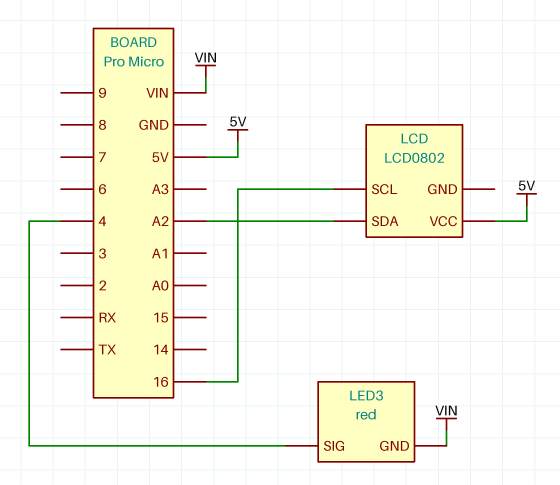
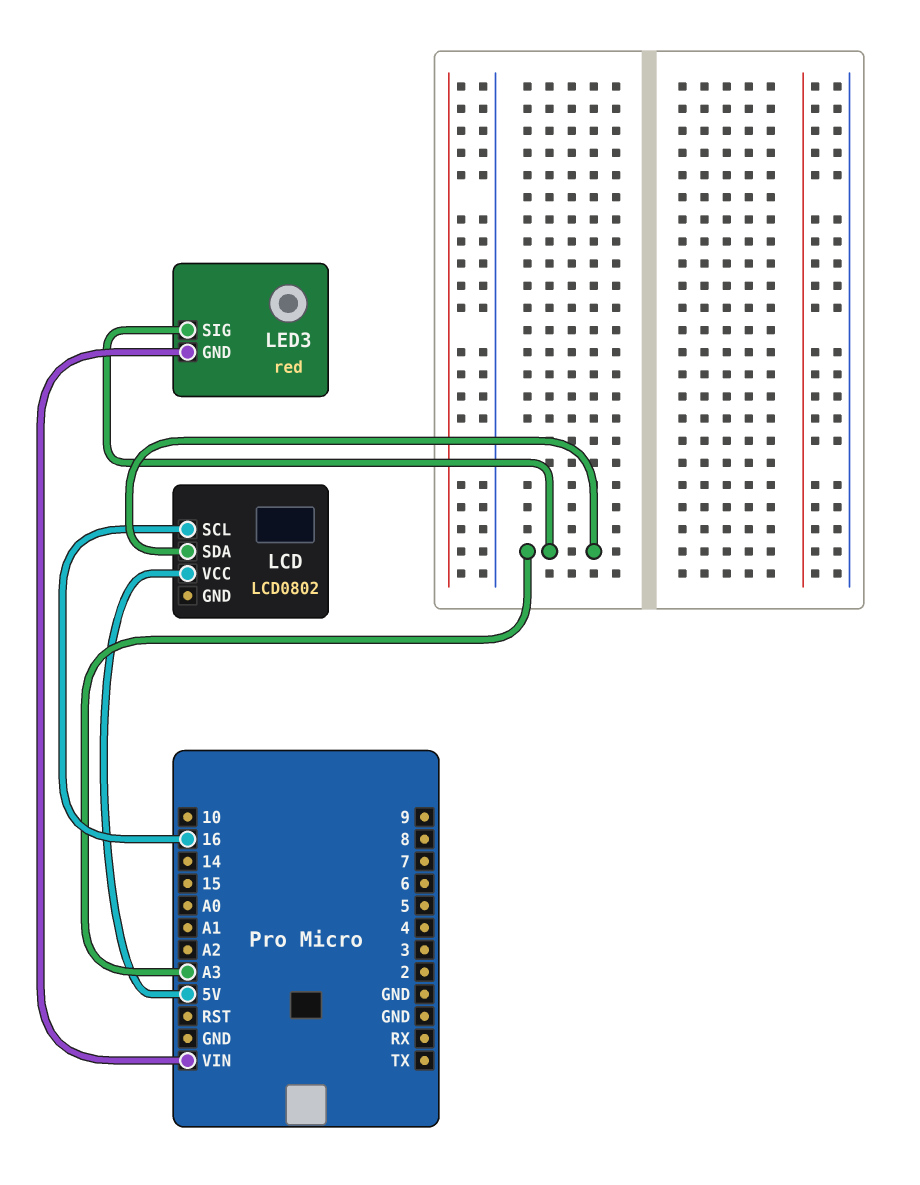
LCD pin SDA: A2 -> A3
LED3 pin SIG: 4 -> A3

